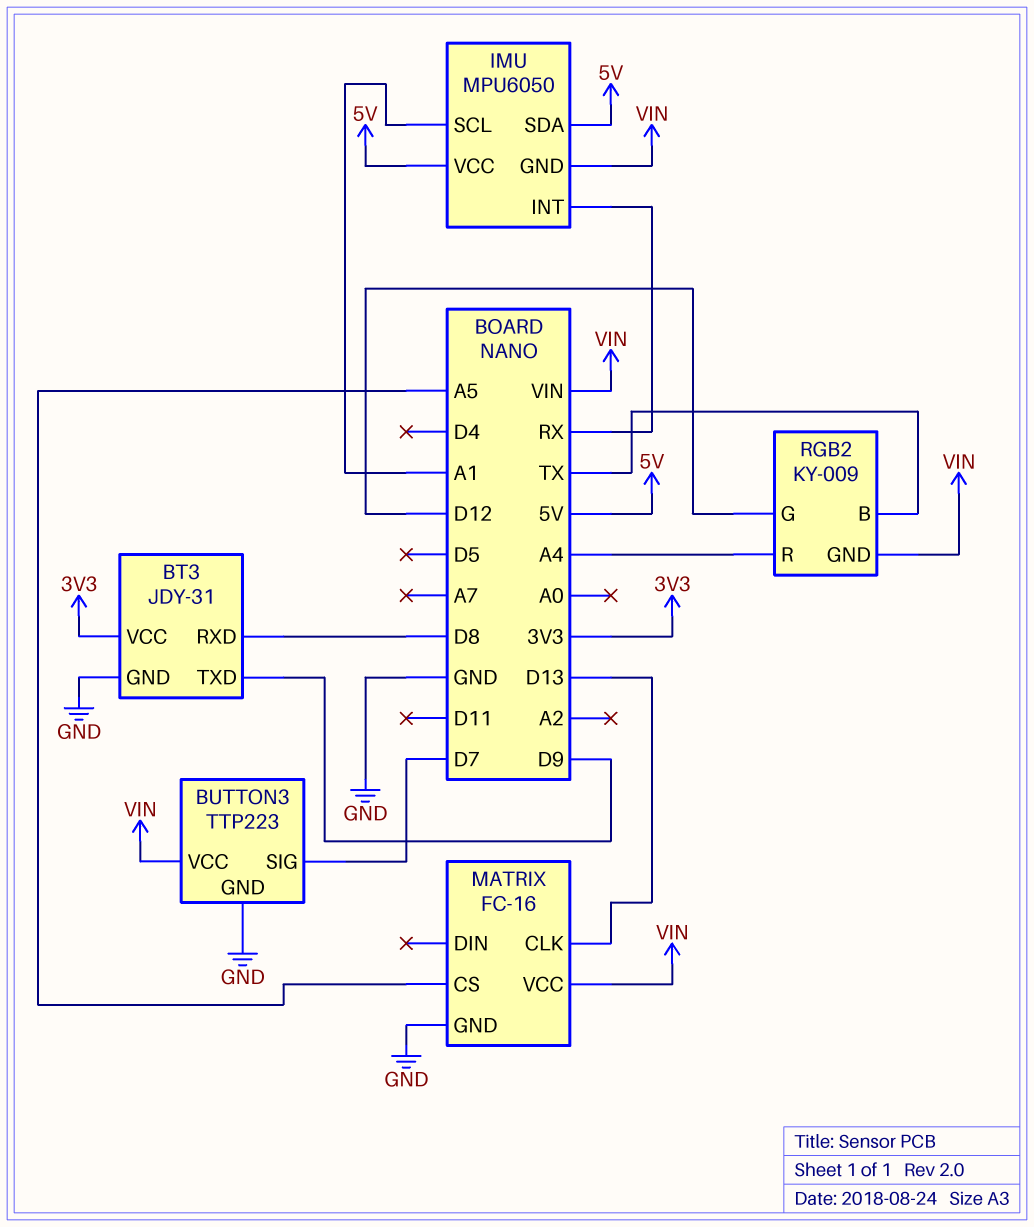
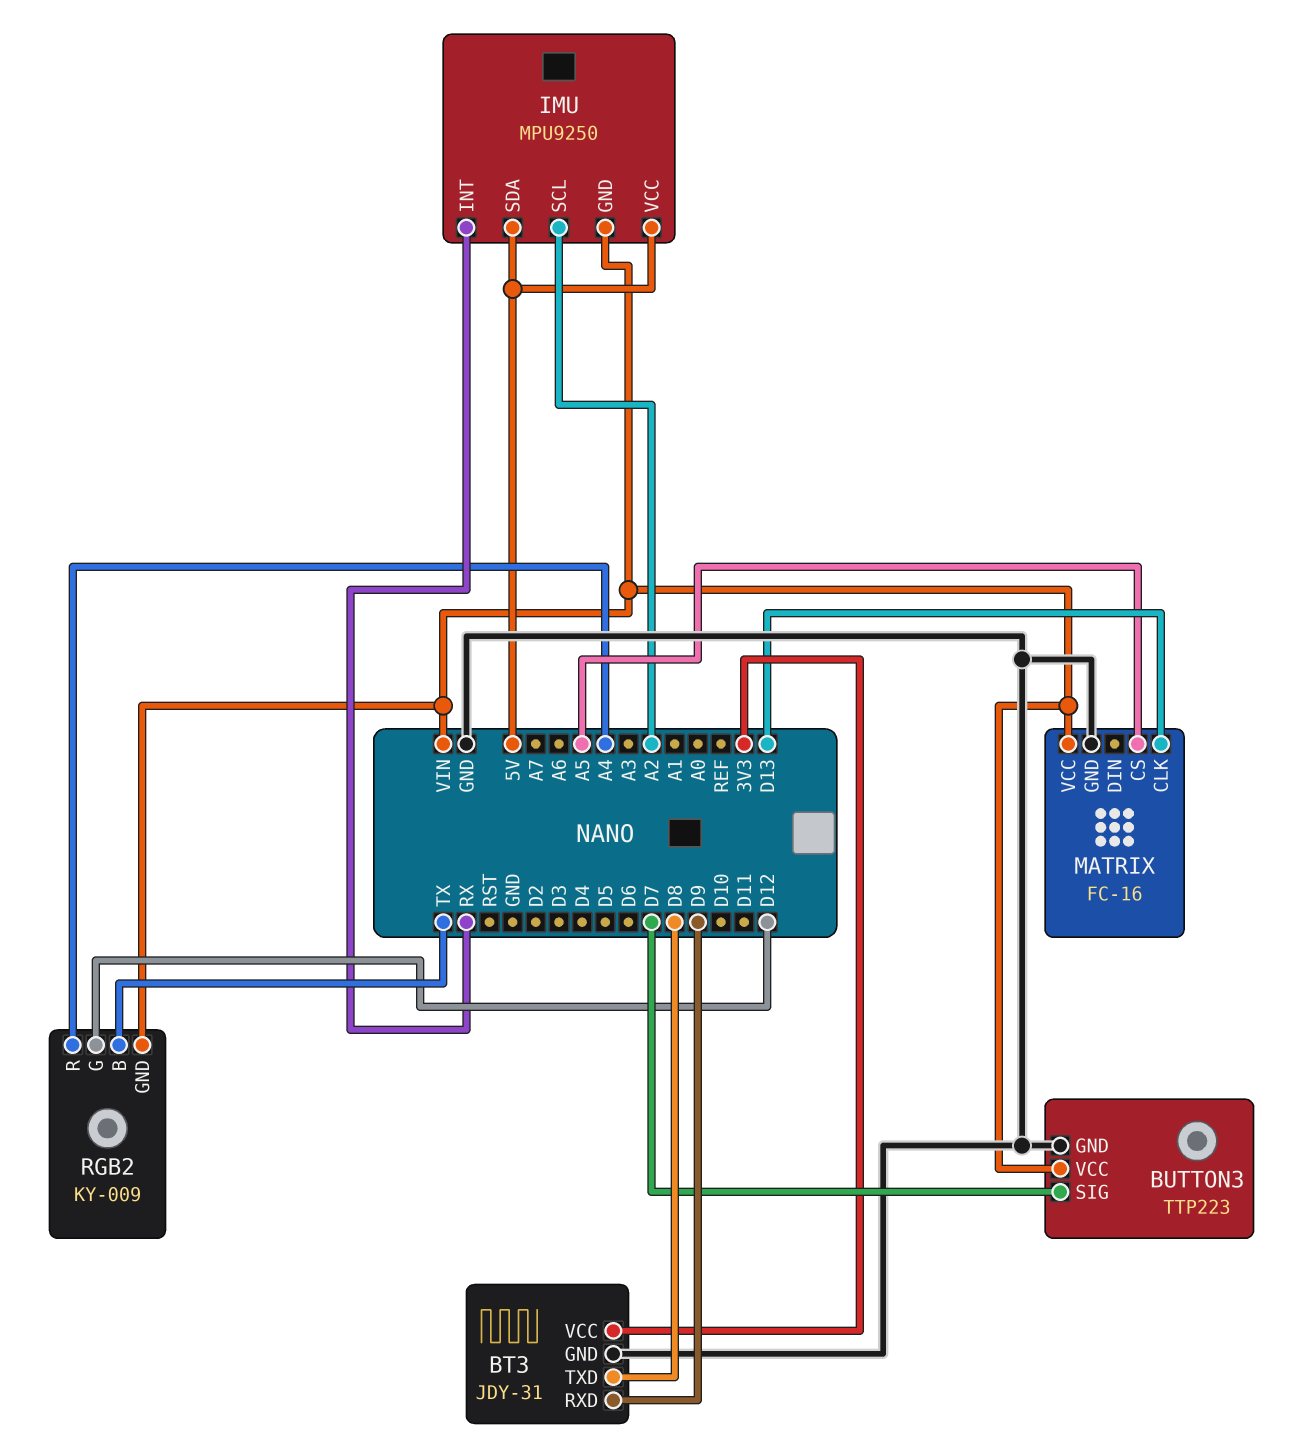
BT3 pin RXD: D8 -> D9
BT3 pin TXD: D9 -> D8
IMU: MPU6050 -> MPU9250
IMU pin SCL: A1 -> A2

